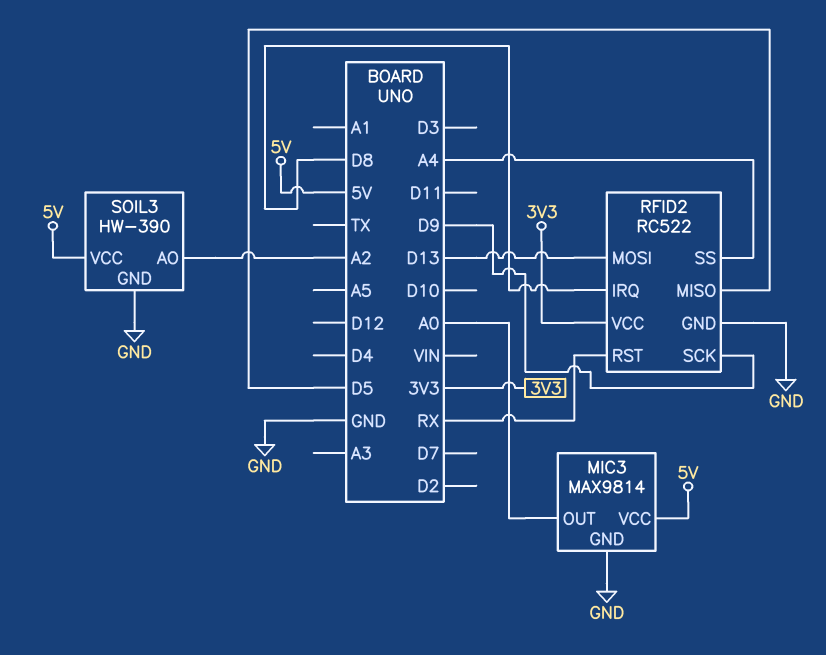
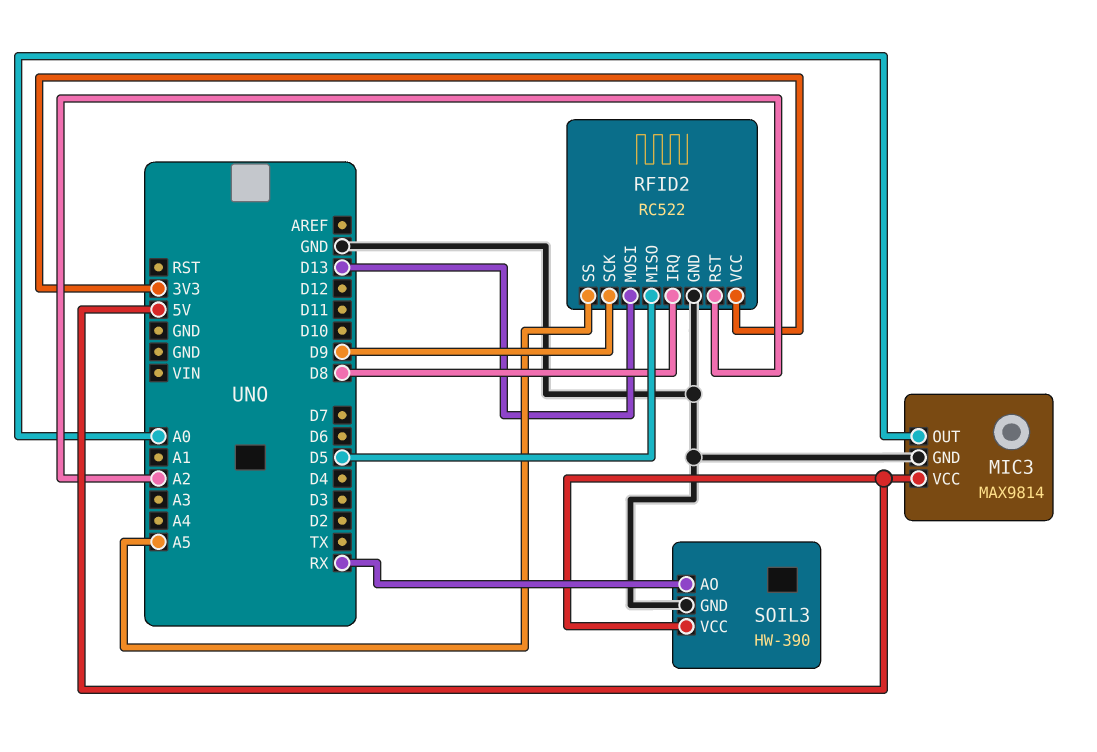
RFID2 pin RST: RX -> A2
RFID2 pin SS: A4 -> A5
SOIL3 pin AO: A2 -> RX

